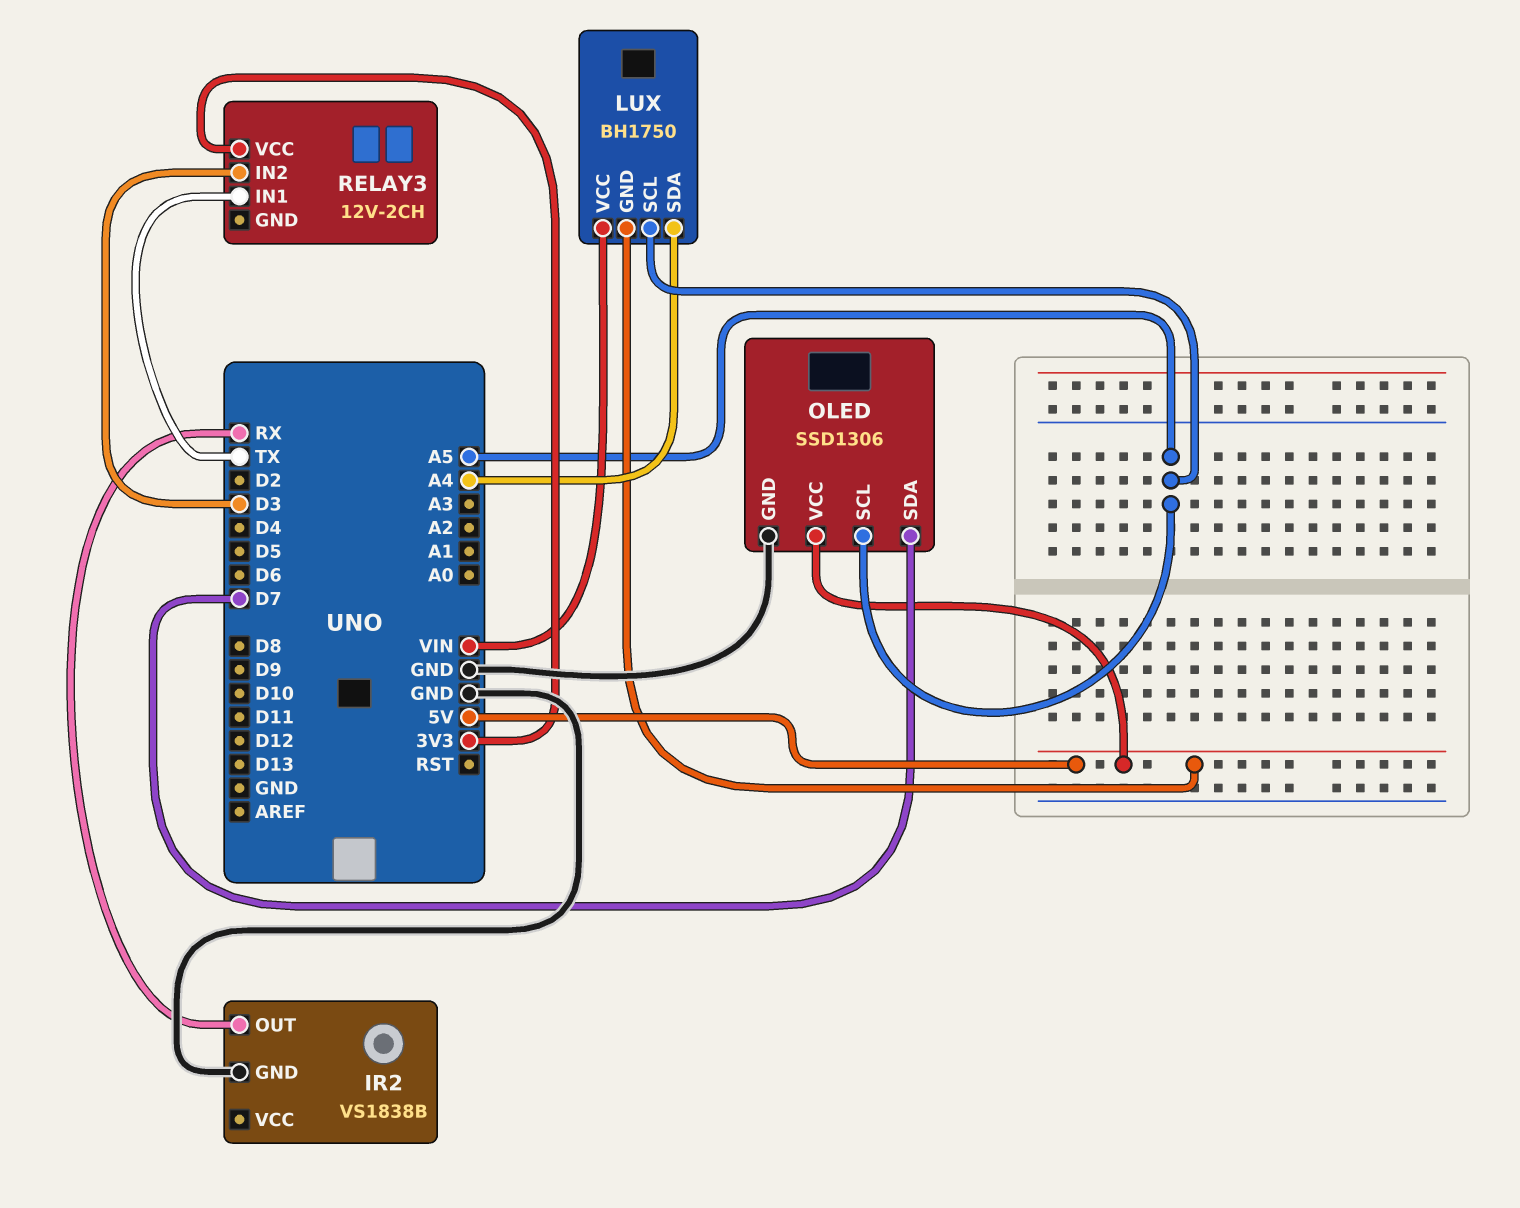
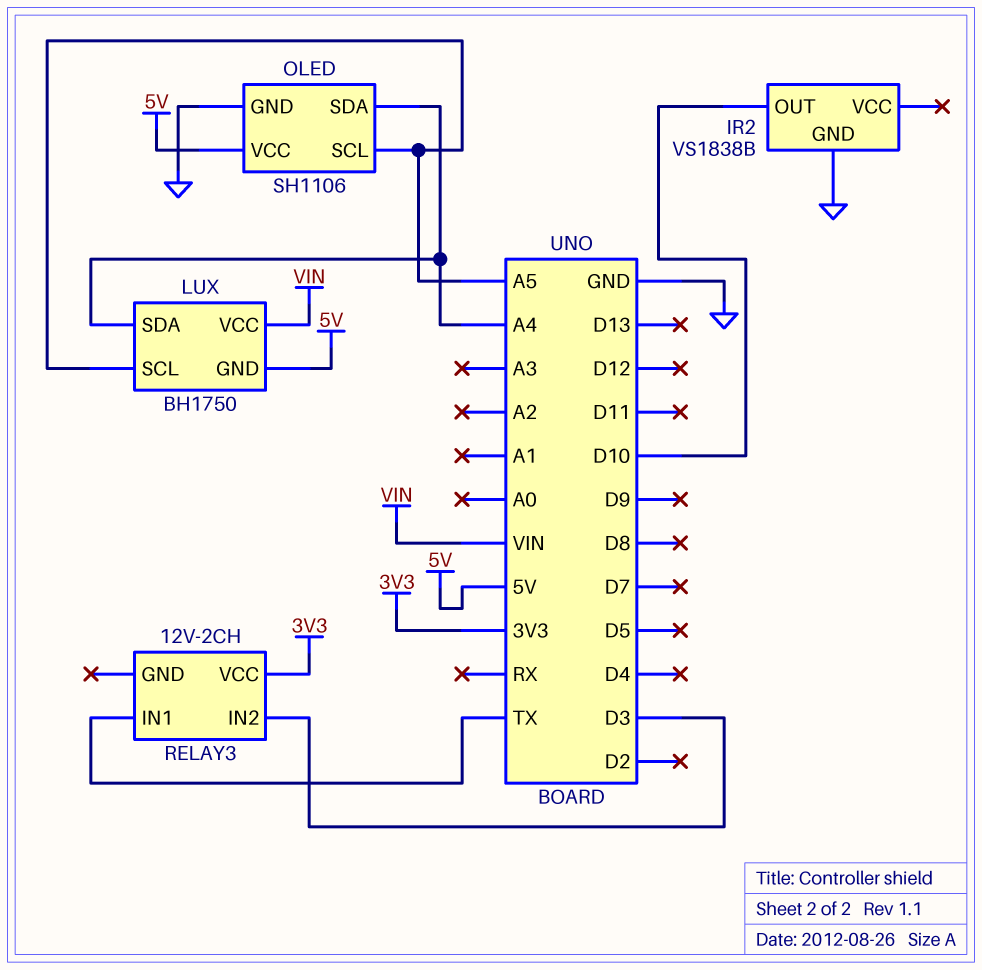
IR2 pin OUT: RX -> D10
OLED: SSD1306 -> SH1106
OLED pin SDA: D7 -> A4

